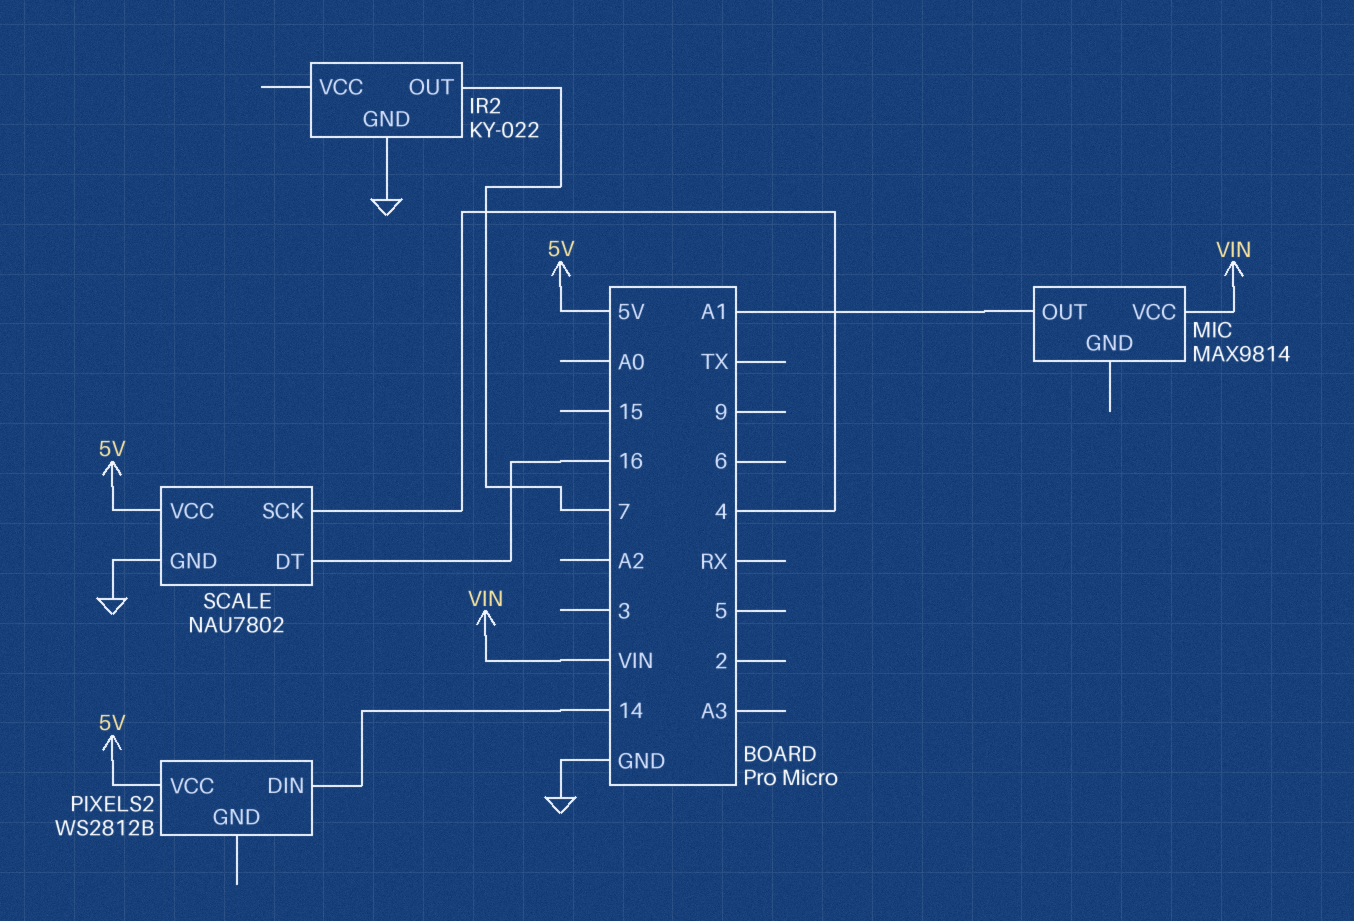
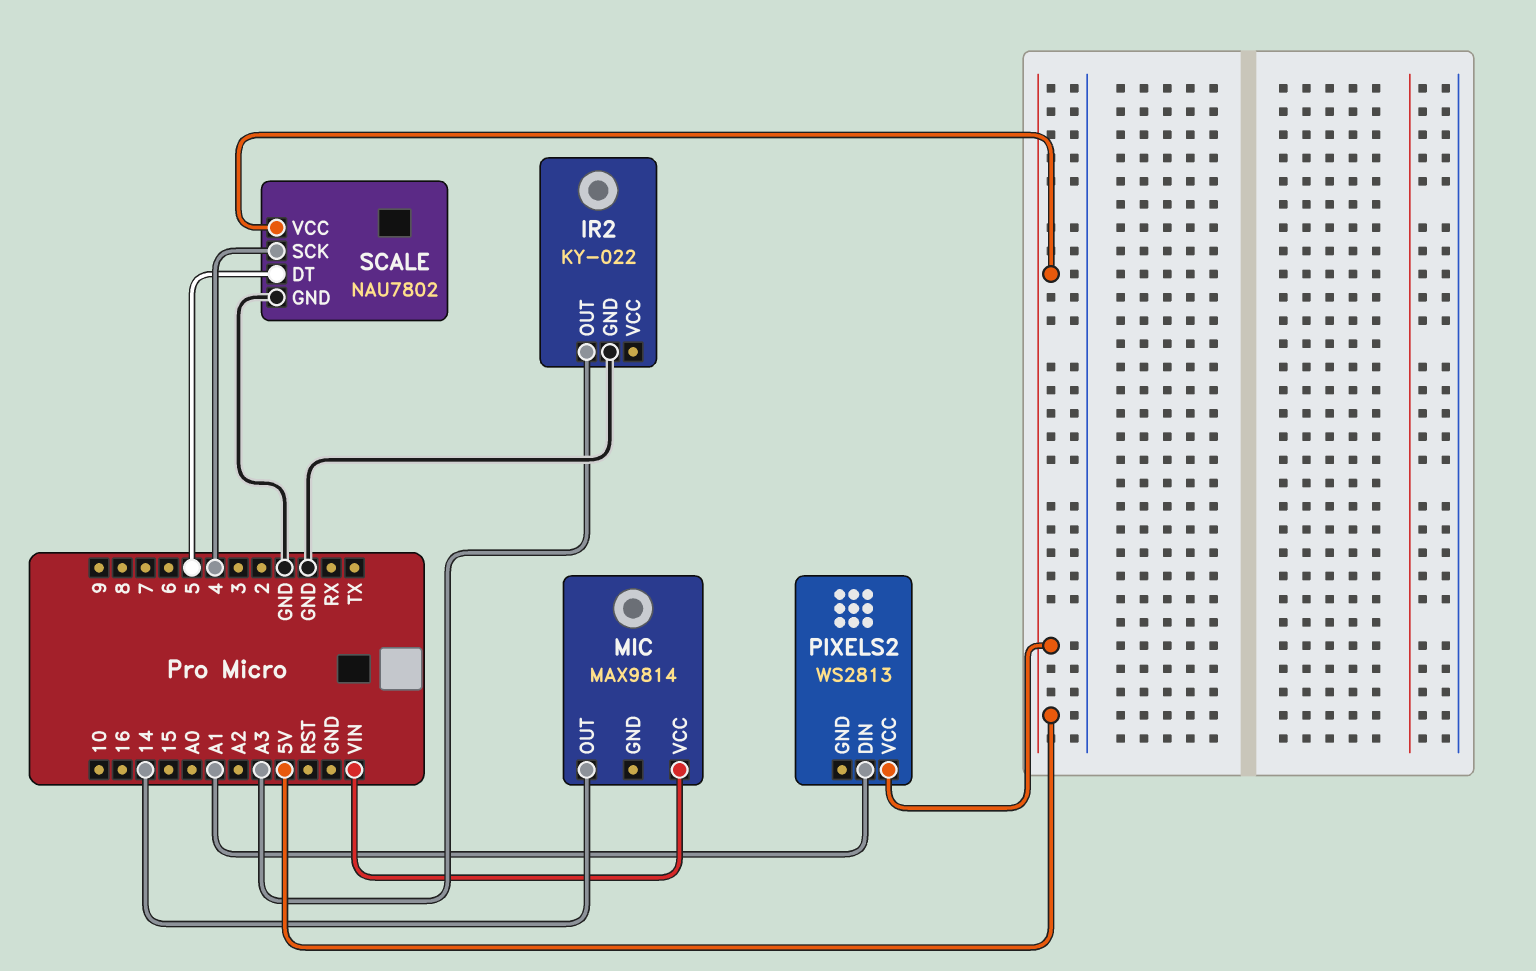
IR2 pin OUT: 7 -> A3
MIC pin OUT: A1 -> 14
PIXELS2: WS2812B -> WS2813
PIXELS2 pin DIN: 14 -> A1
SCALE pin DT: 16 -> 5

